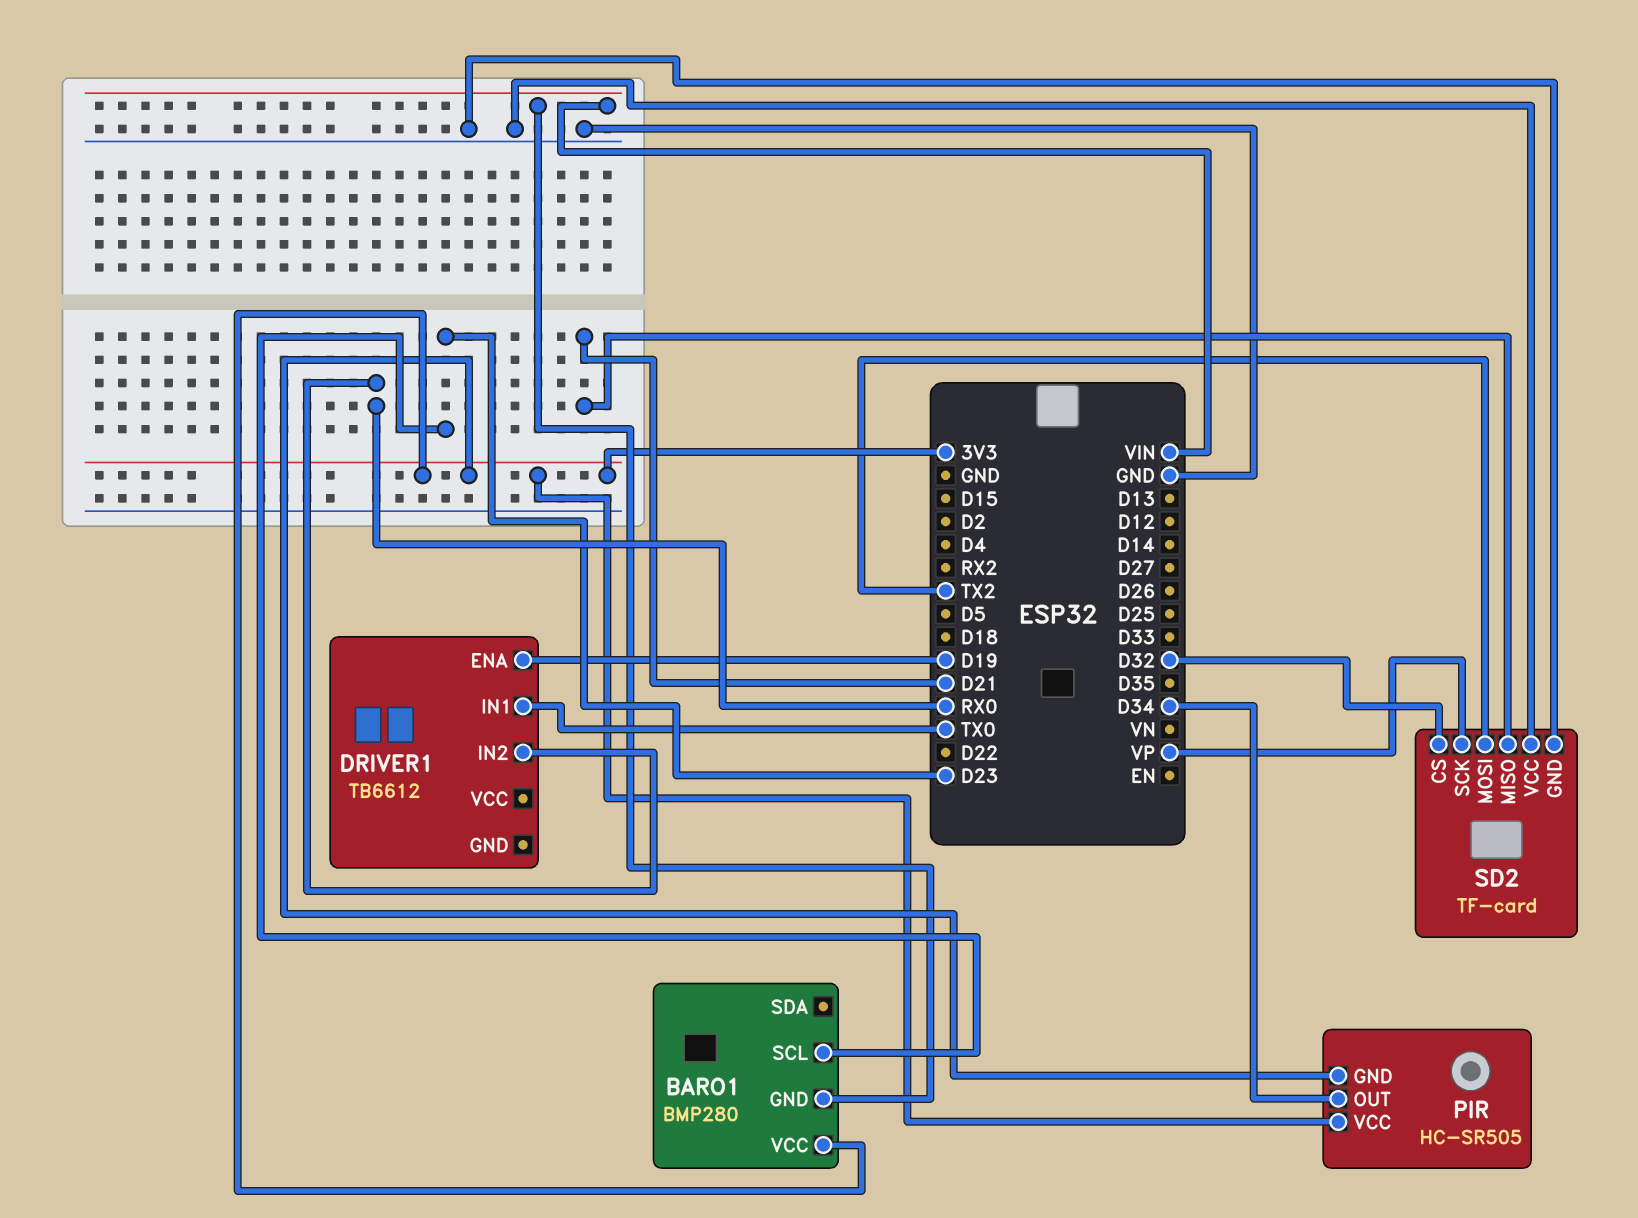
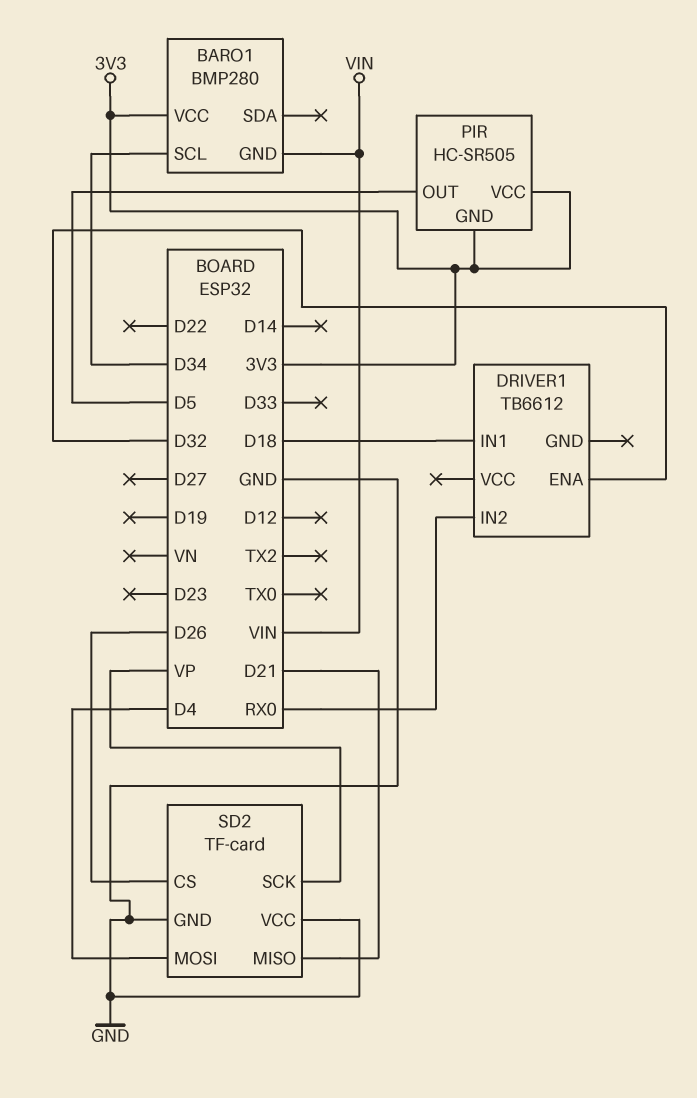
BARO1 pin SCL: D23 -> D34
DRIVER1 pin ENA: D19 -> D32
DRIVER1 pin IN1: TX0 -> D18
PIR pin OUT: D34 -> D5
SD2 pin CS: D32 -> D26
SD2 pin MOSI: TX2 -> D4

